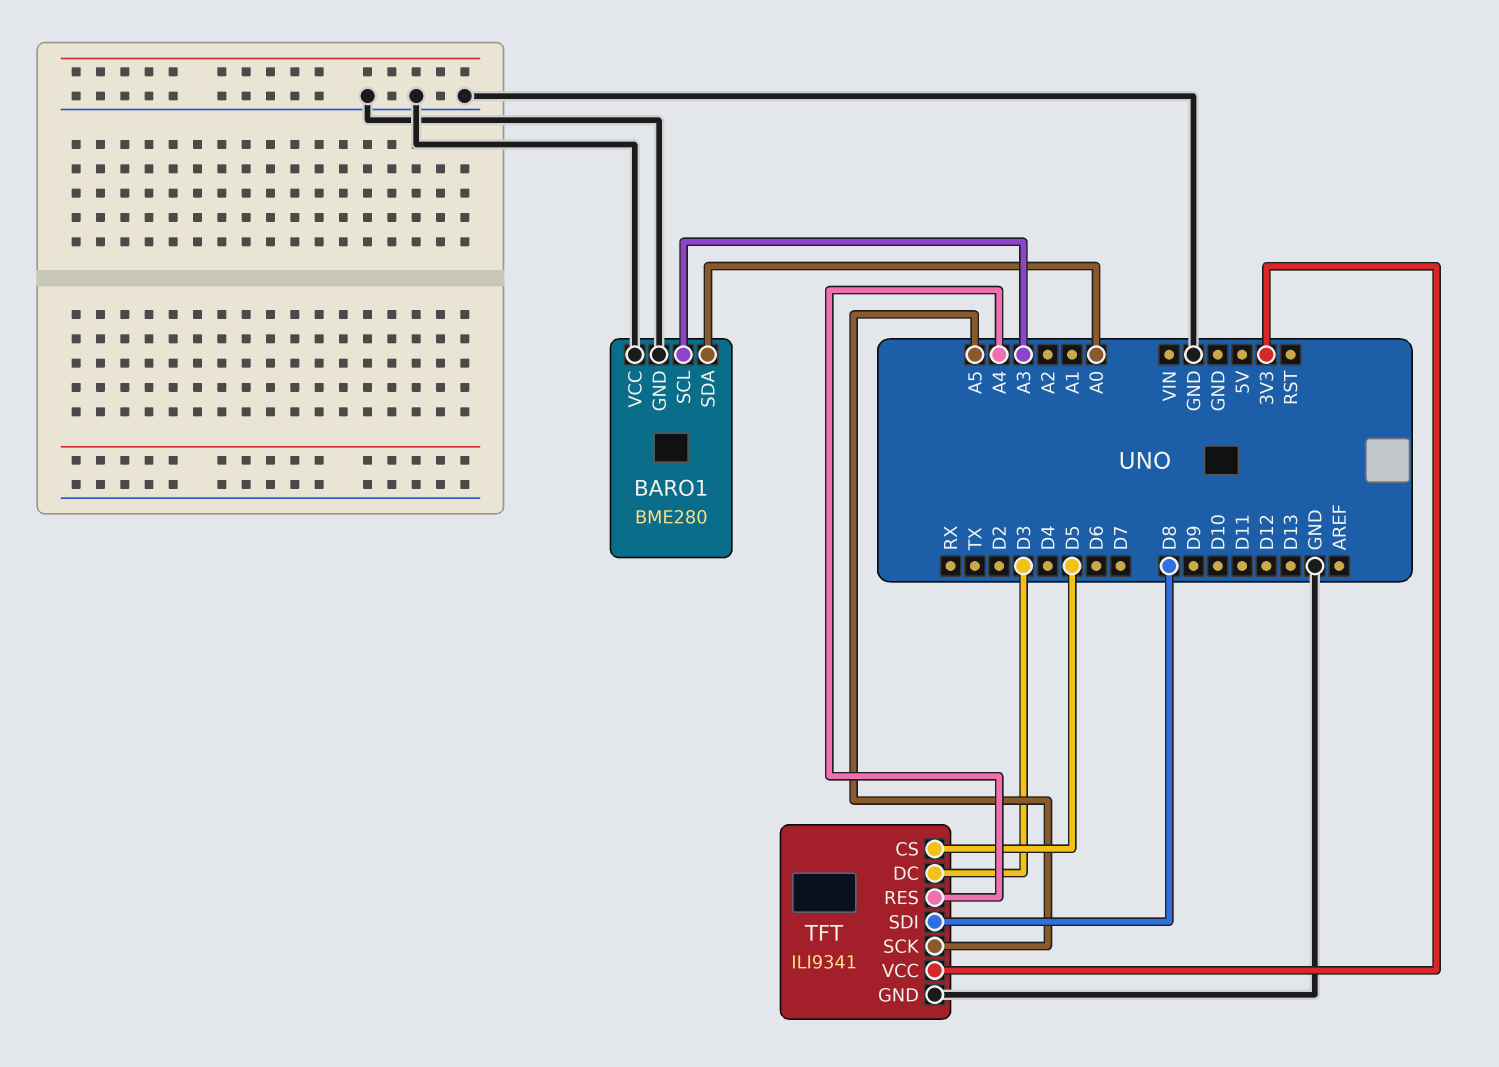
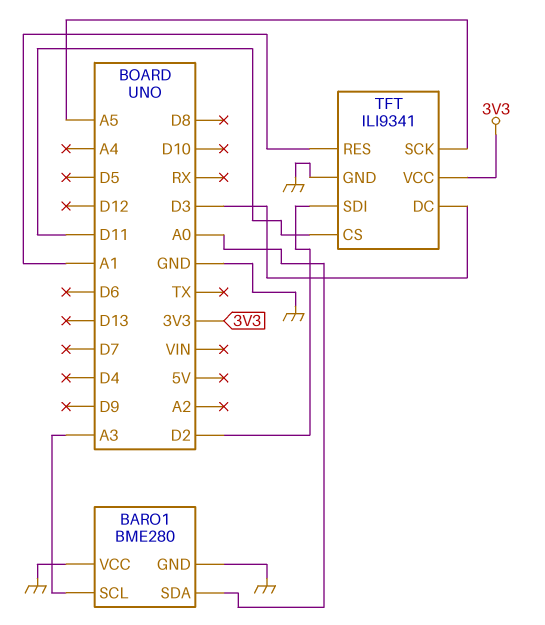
TFT pin CS: D5 -> D11
TFT pin RES: A4 -> A1
TFT pin SDI: D8 -> D2

